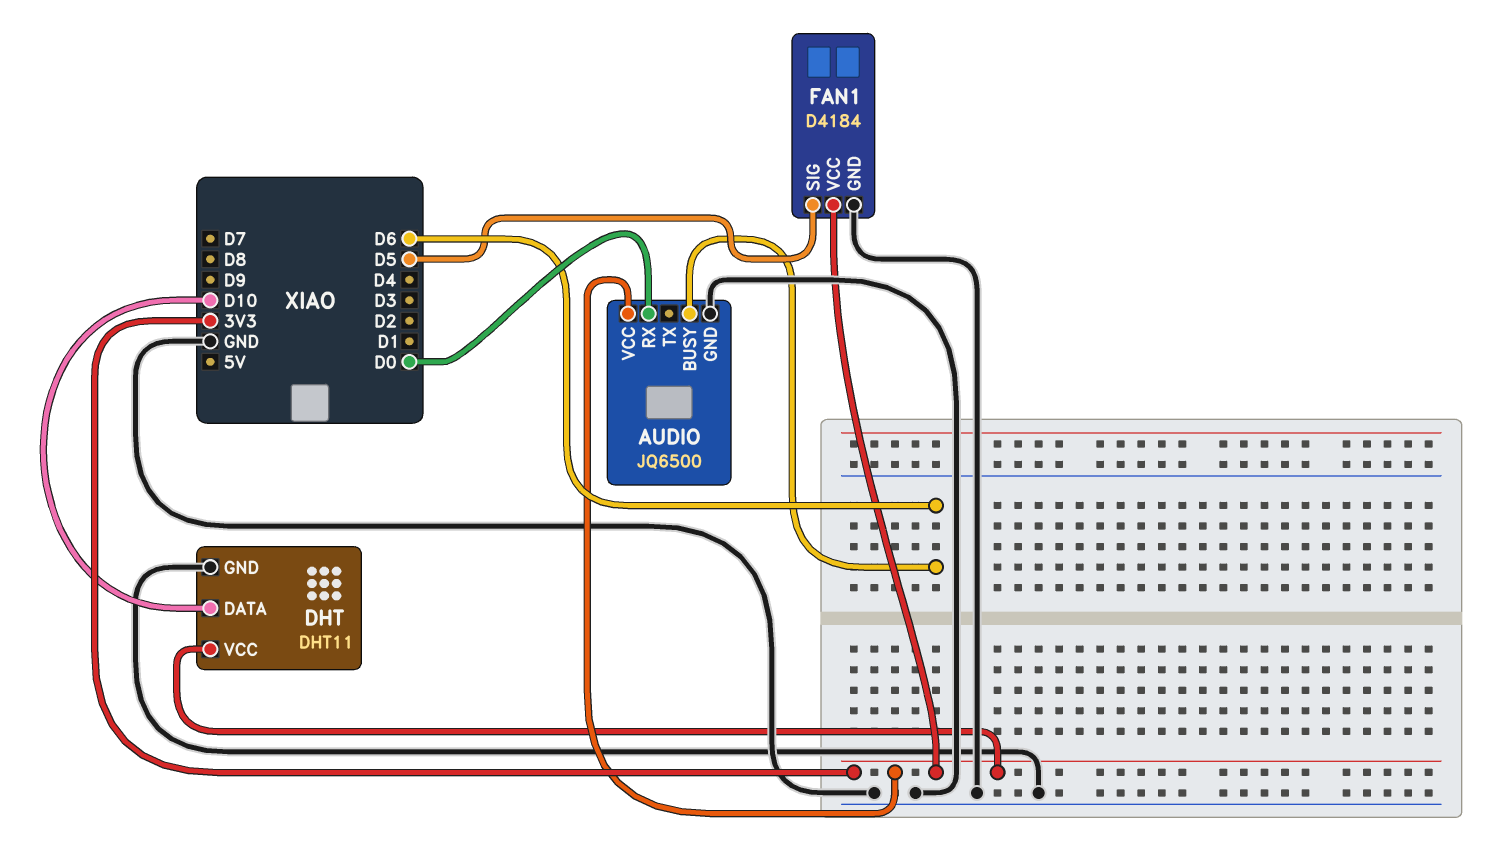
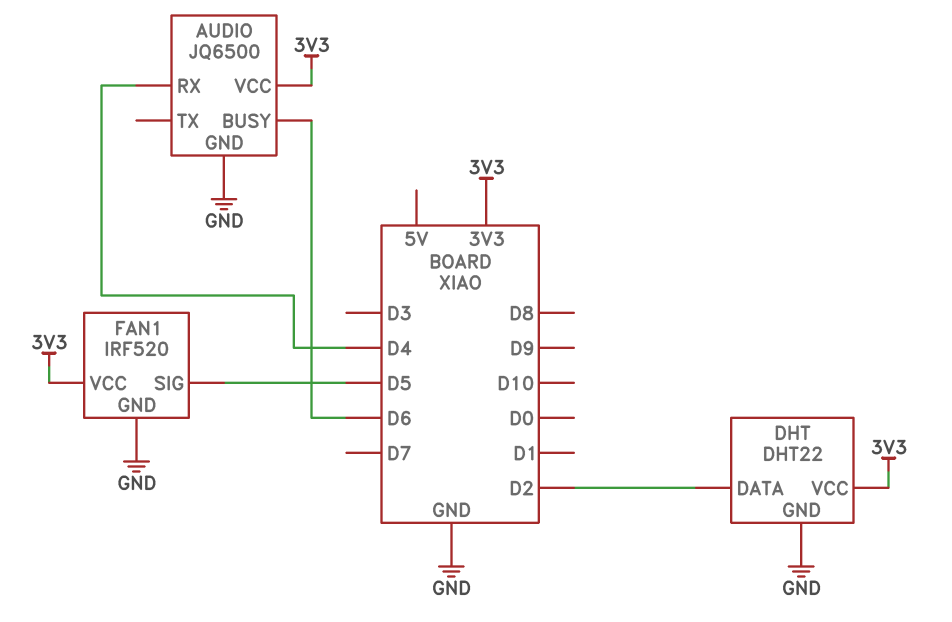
AUDIO pin RX: D0 -> D4
DHT: DHT11 -> DHT22
DHT pin DATA: D10 -> D2
FAN1: D4184 -> IRF520

